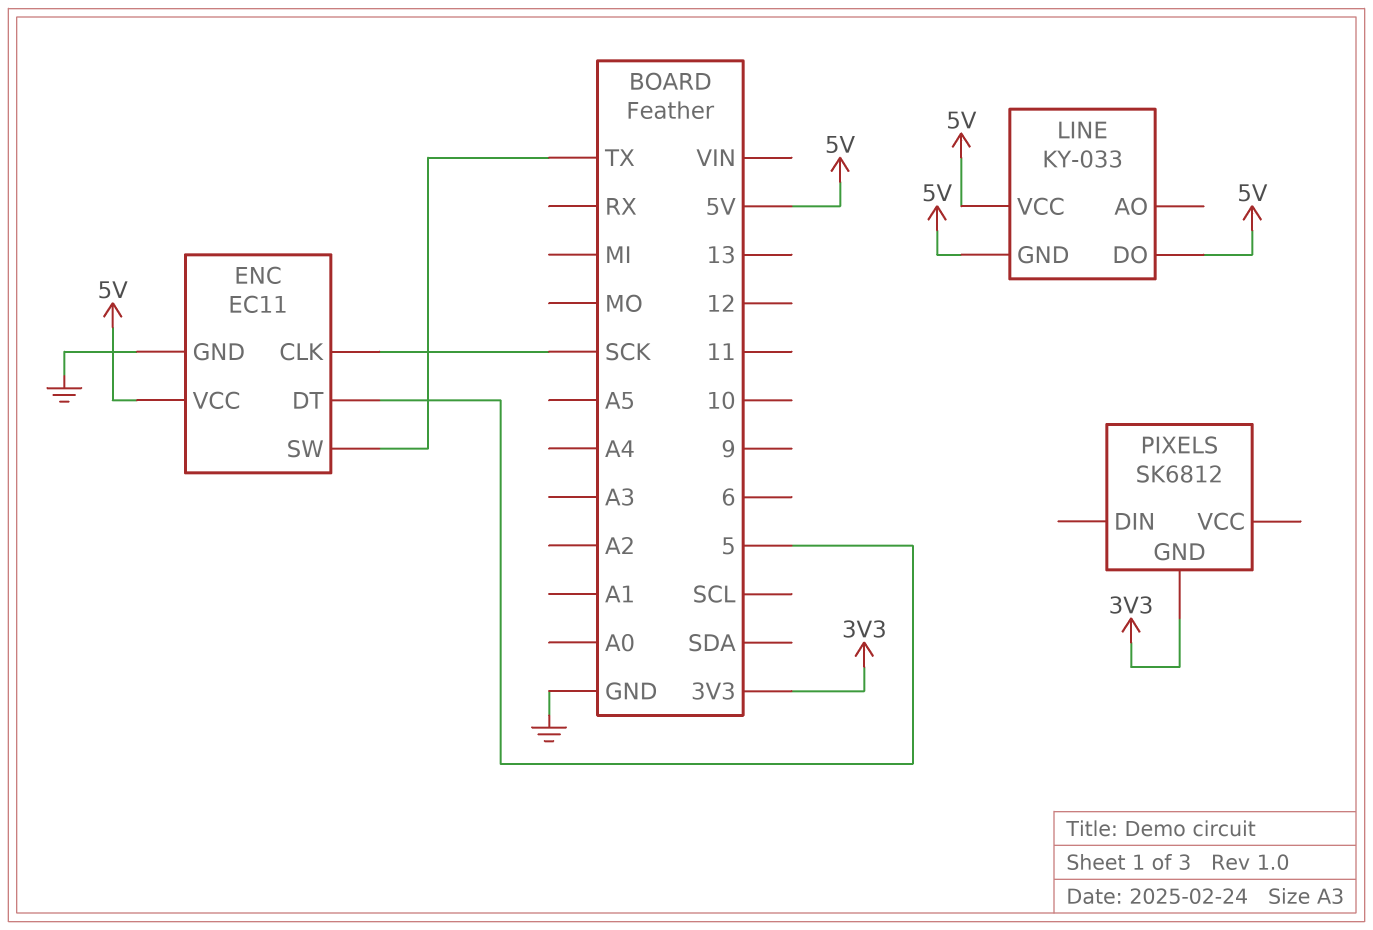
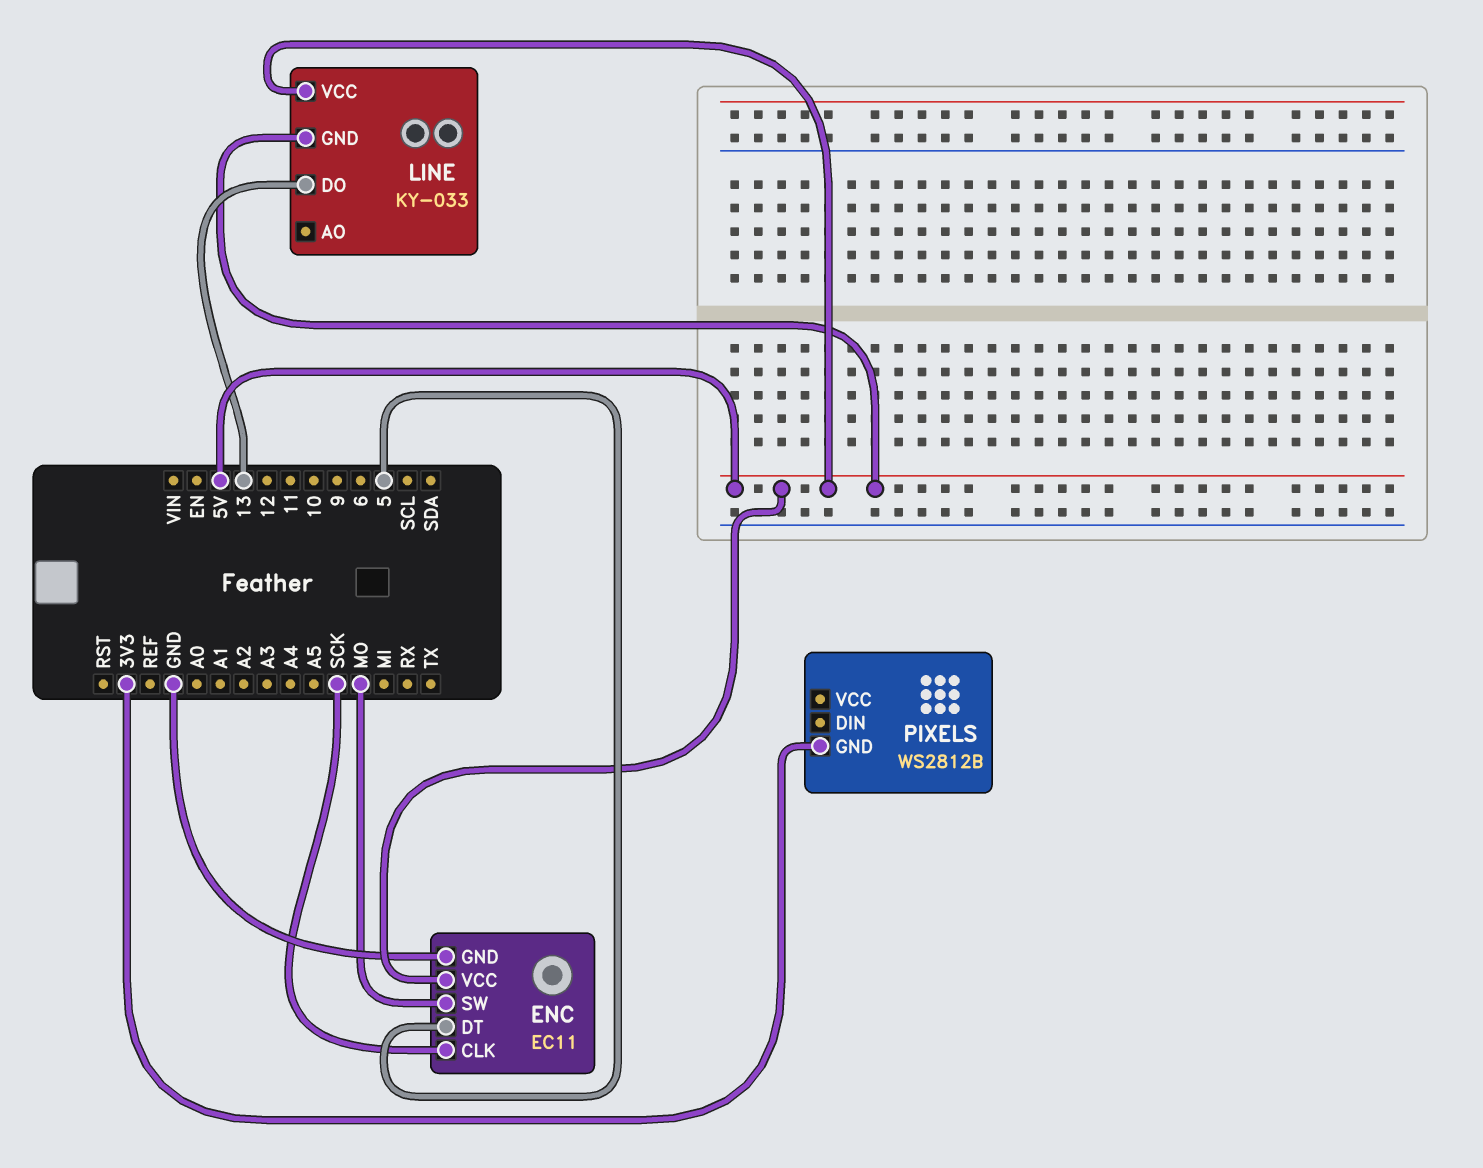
ENC pin SW: TX -> MO
LINE pin DO: 5V -> 13
PIXELS: SK6812 -> WS2812B

